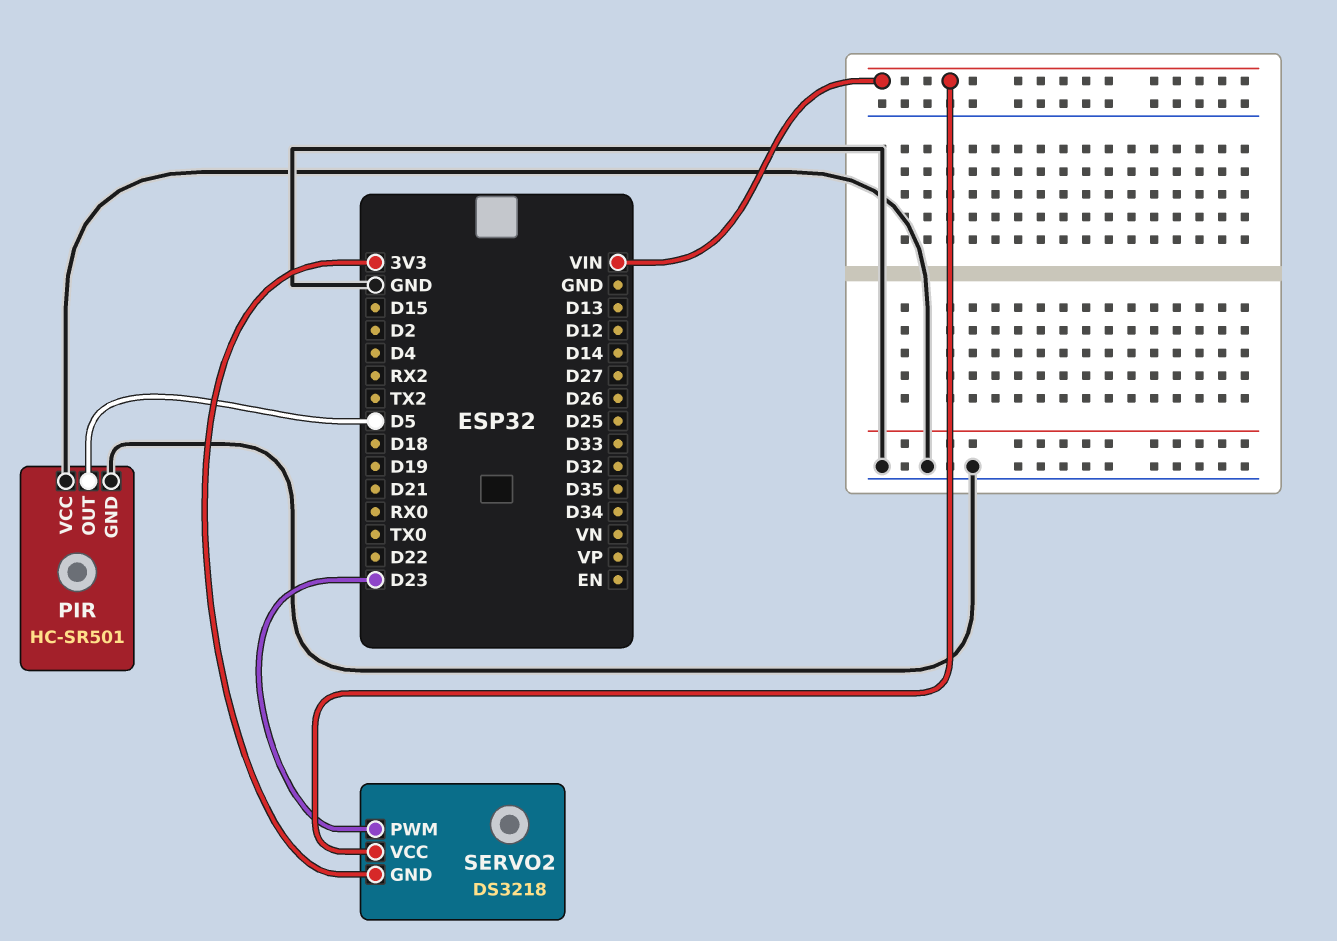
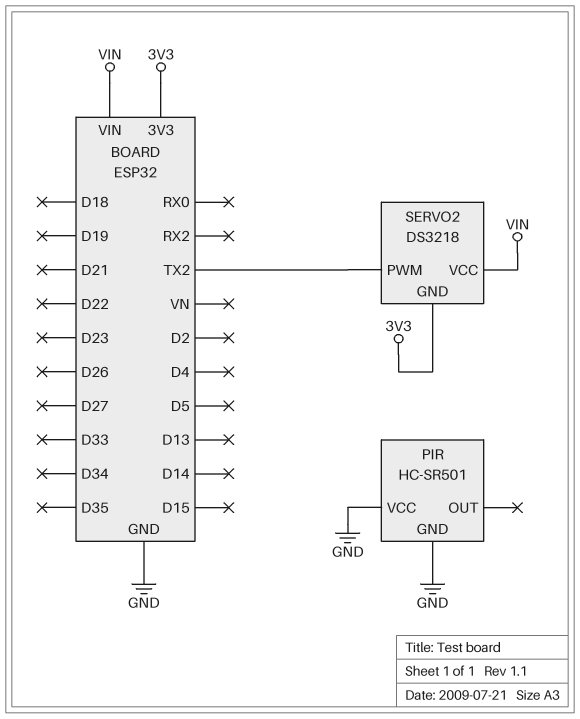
PIR pin OUT: D5 -> none
SERVO2 pin PWM: D23 -> TX2

